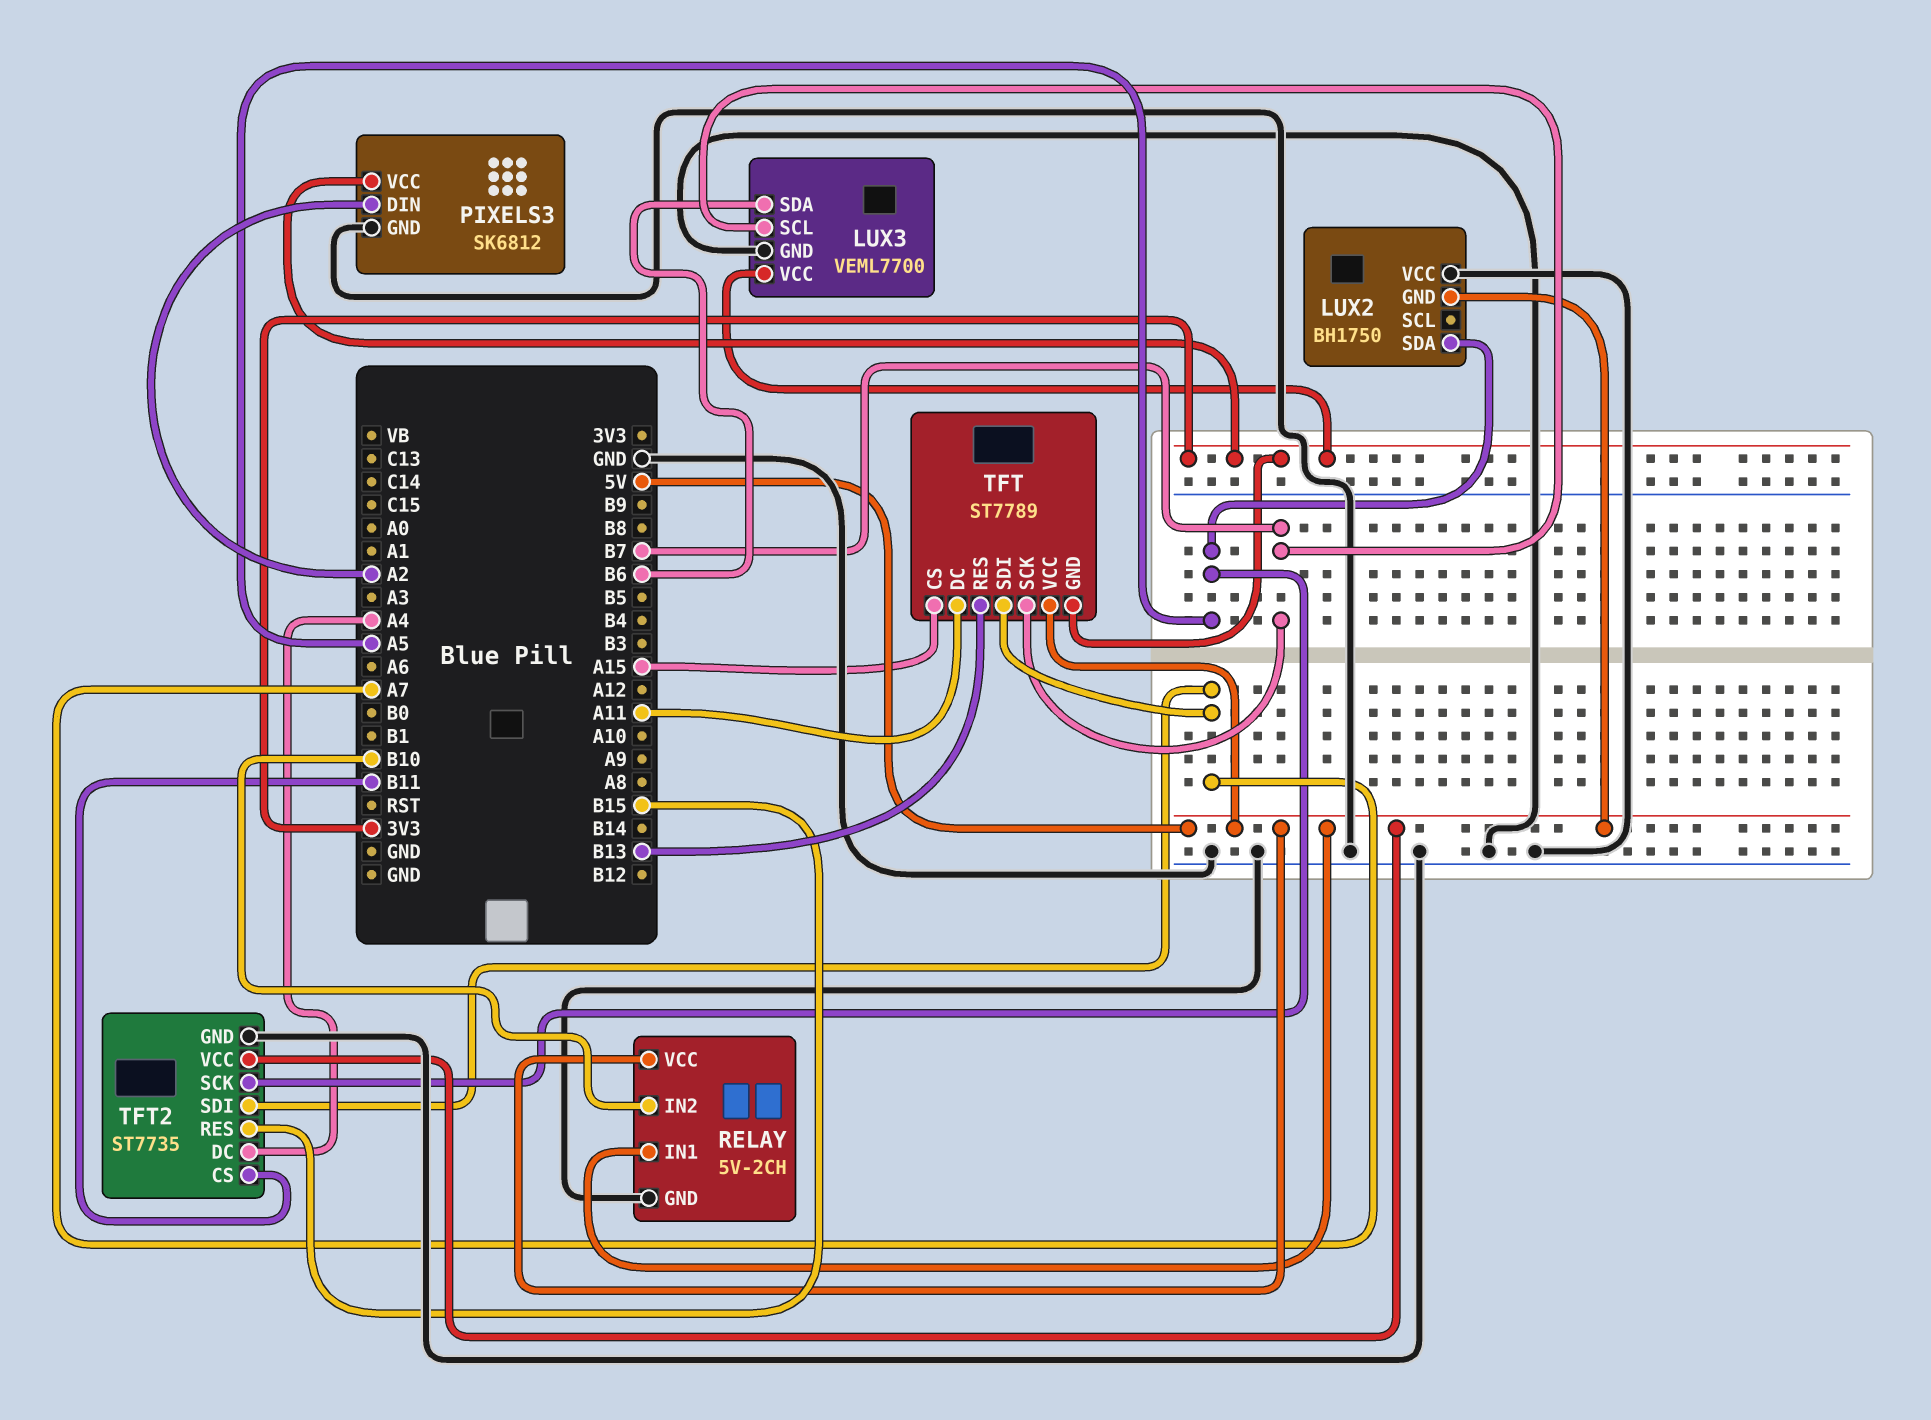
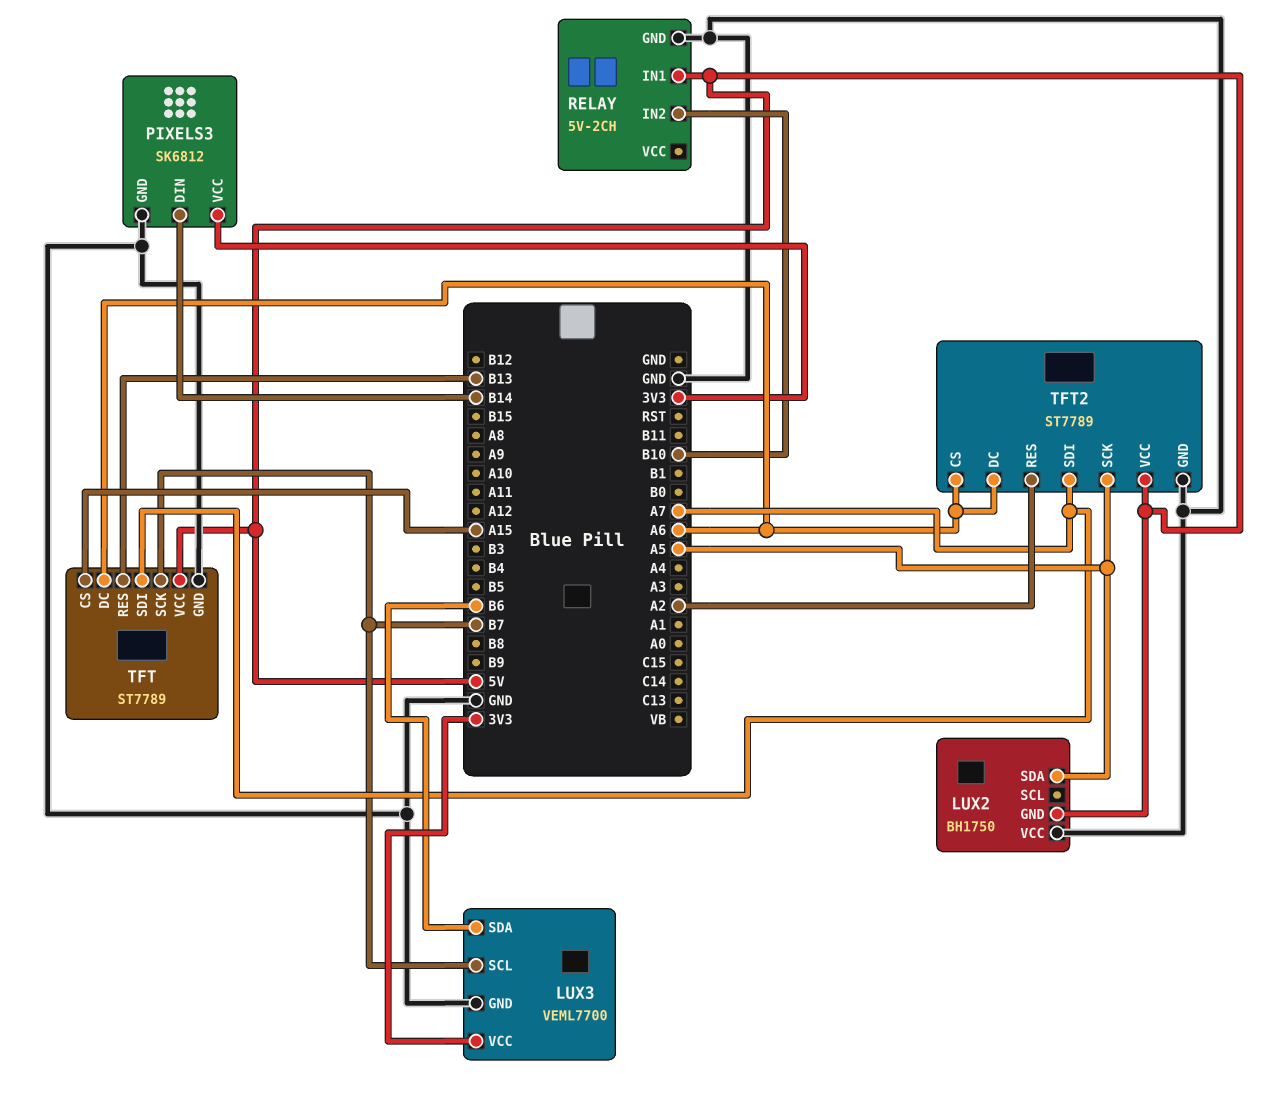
PIXELS3 pin DIN: A2 -> B14
RELAY pin VCC: 5V -> none
TFT pin DC: A11 -> A6
TFT pin GND: 3V3 -> GND
TFT2: ST7735 -> ST7789
TFT2 pin CS: B11 -> A6
TFT2 pin DC: A4 -> A6
TFT2 pin RES: B15 -> A2

